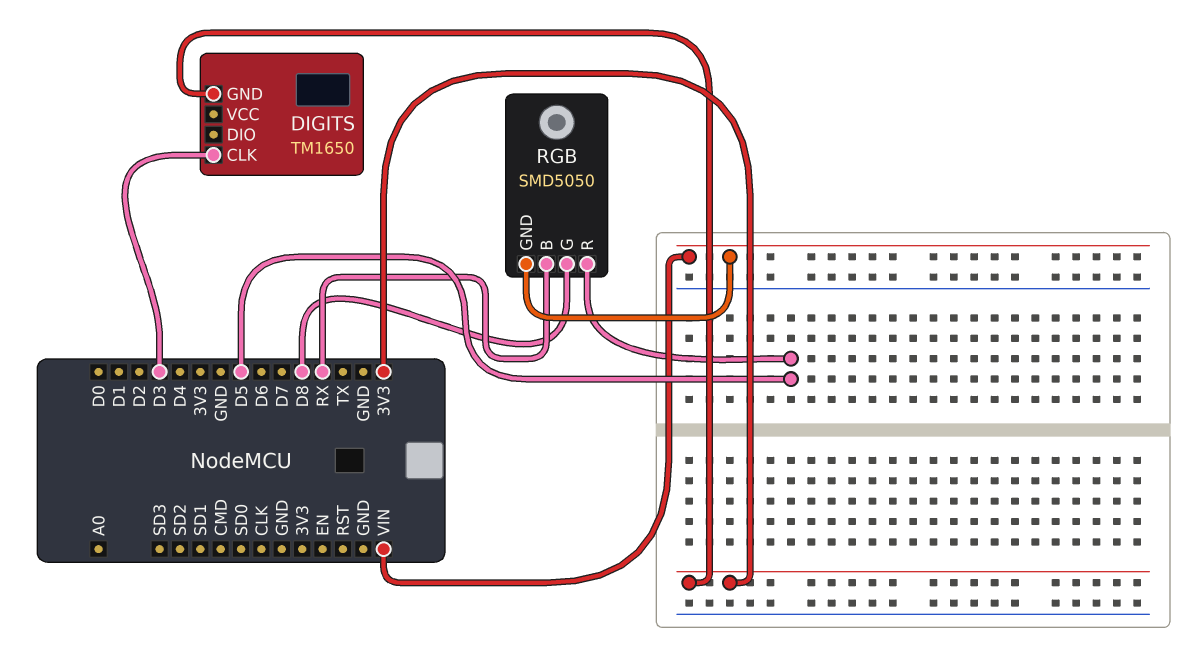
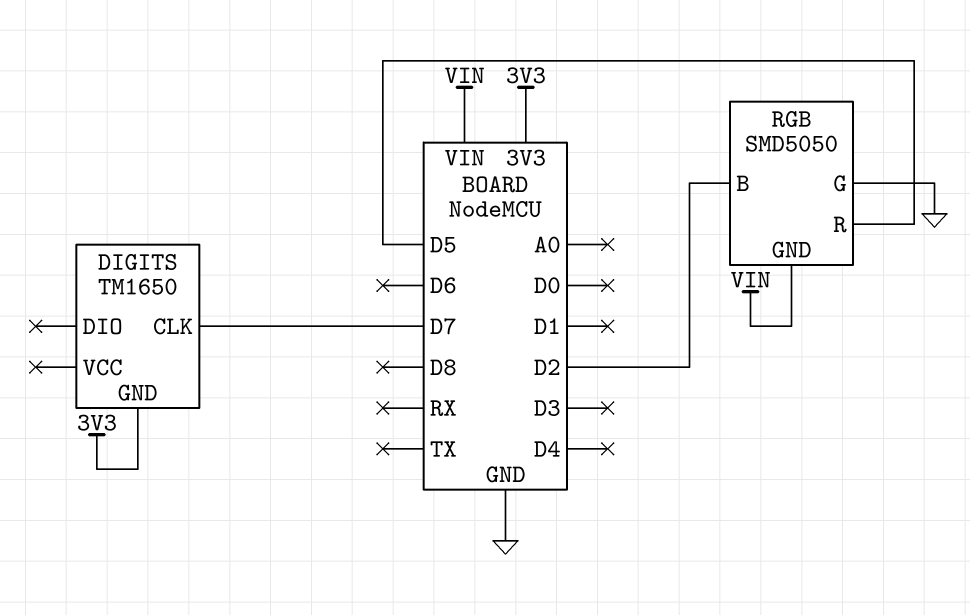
DIGITS pin CLK: D3 -> D7
RGB pin B: RX -> D2
RGB pin G: D8 -> GND

